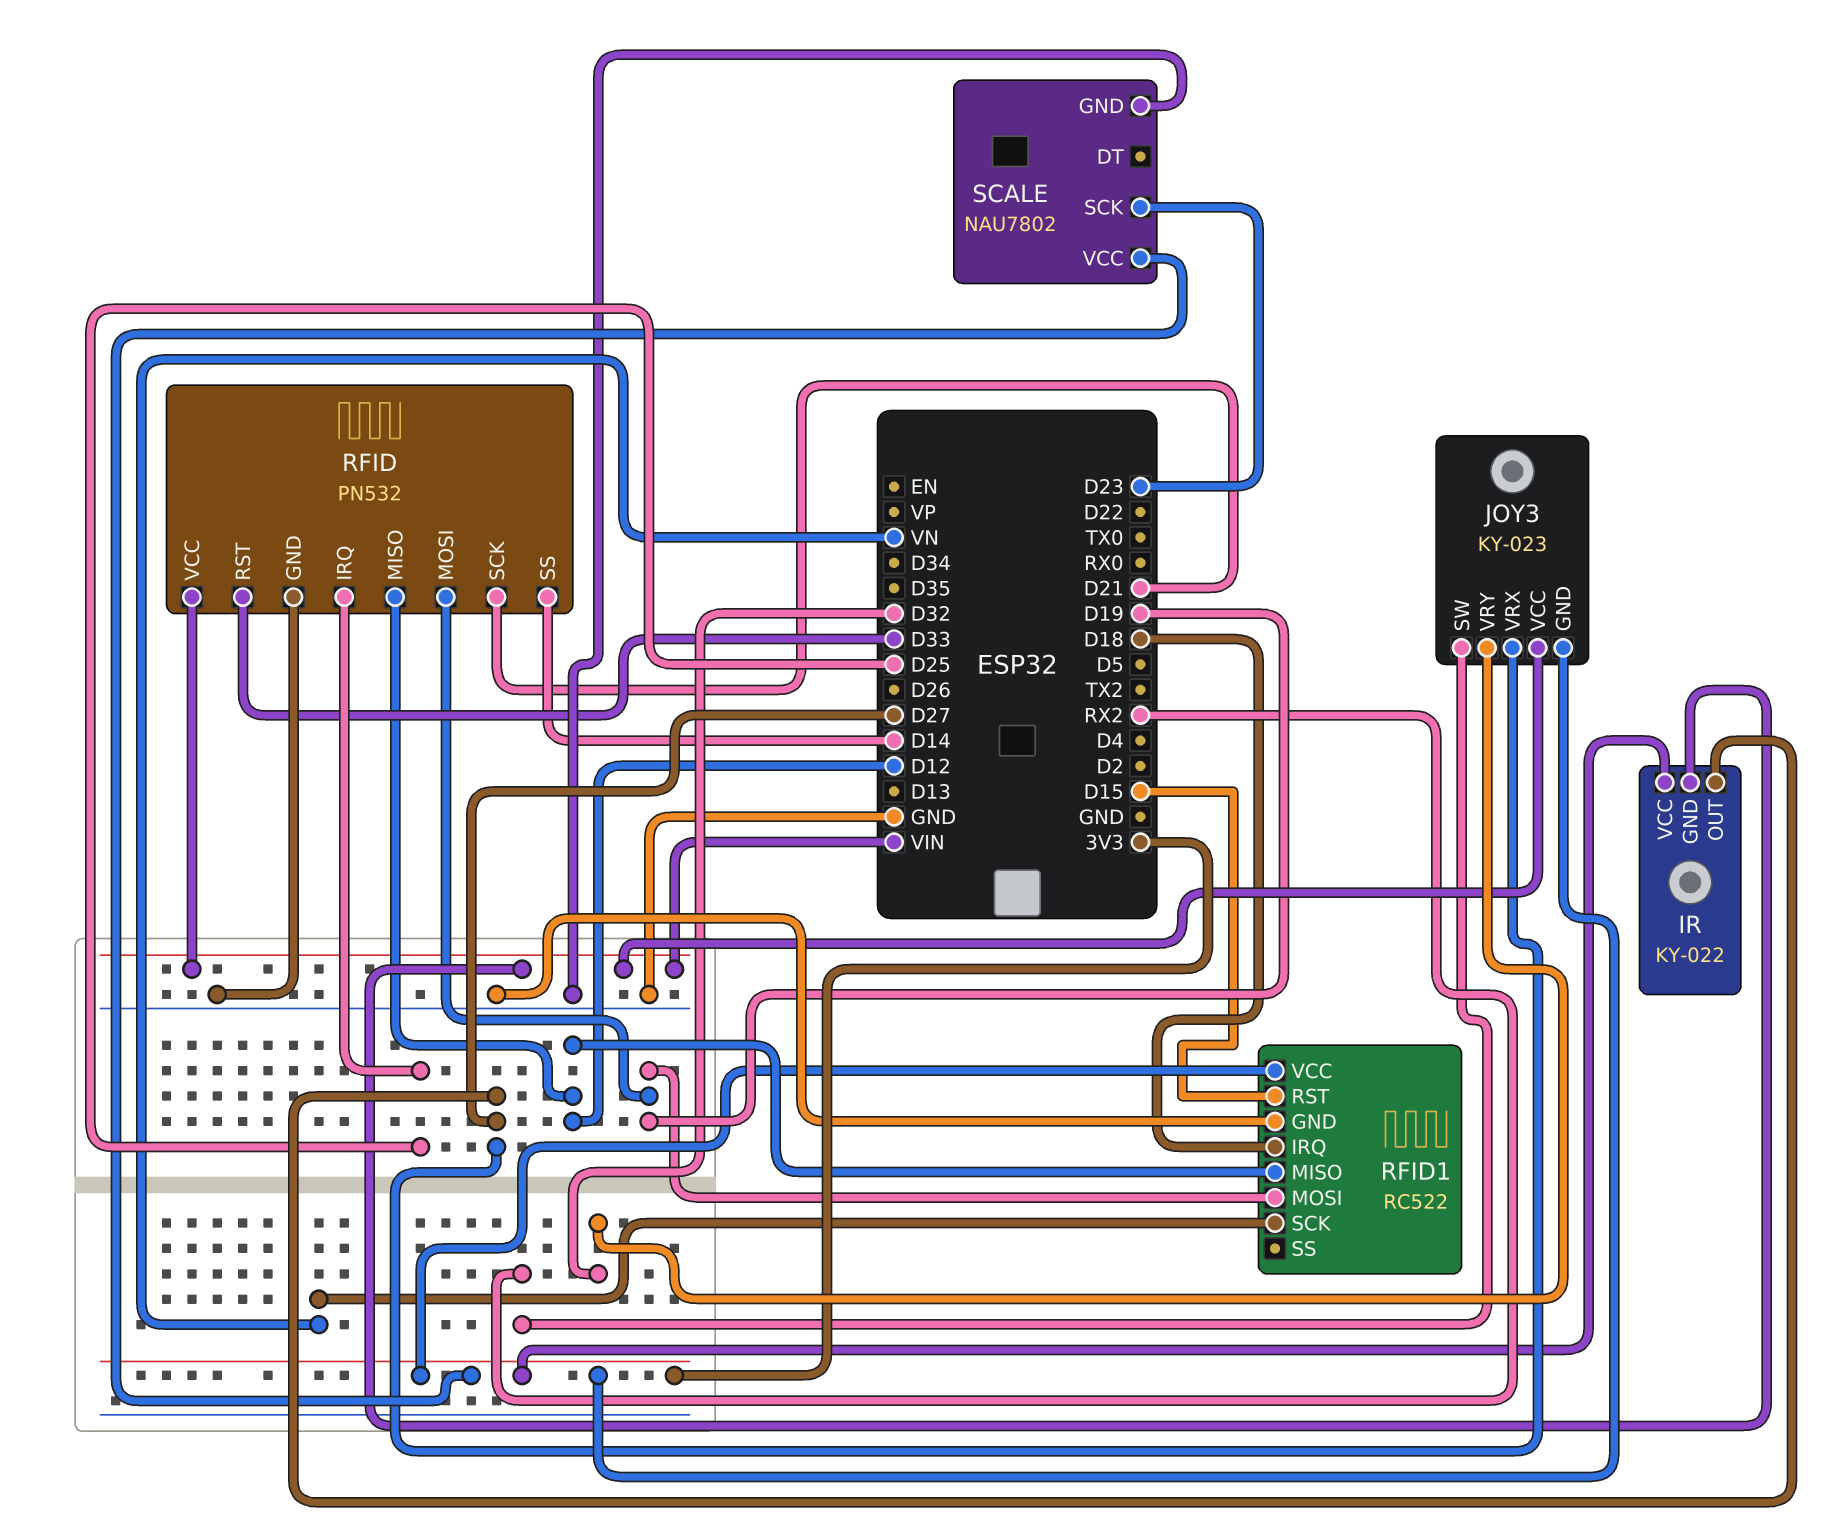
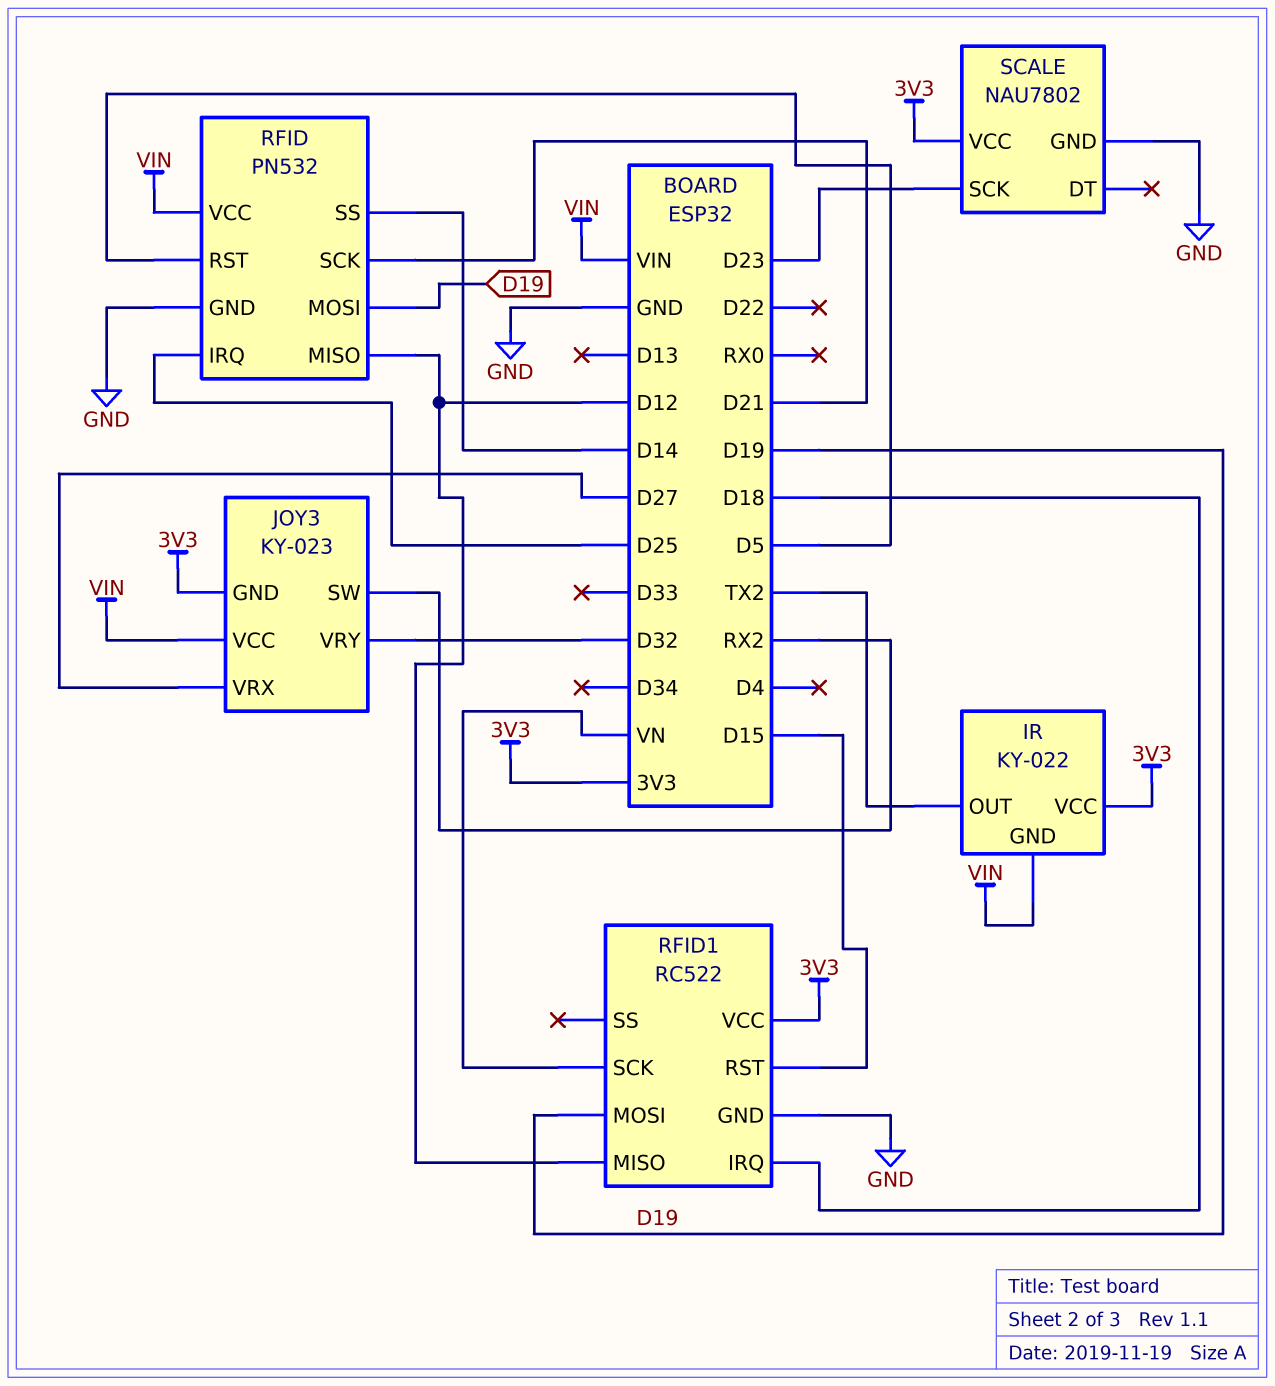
IR pin OUT: D27 -> TX2
RFID pin RST: D33 -> D5

